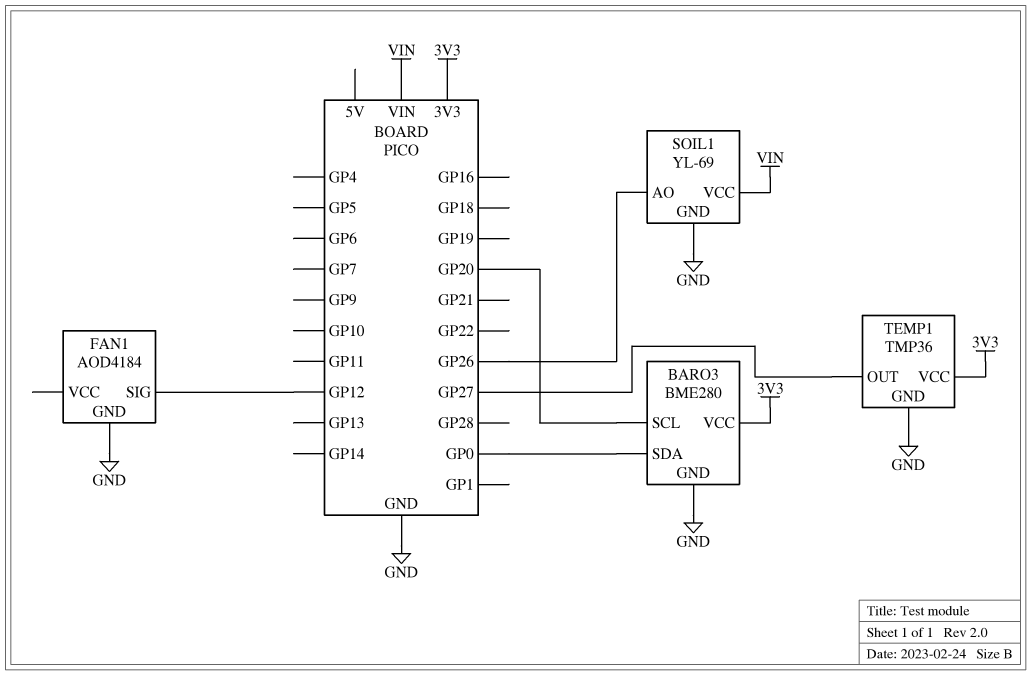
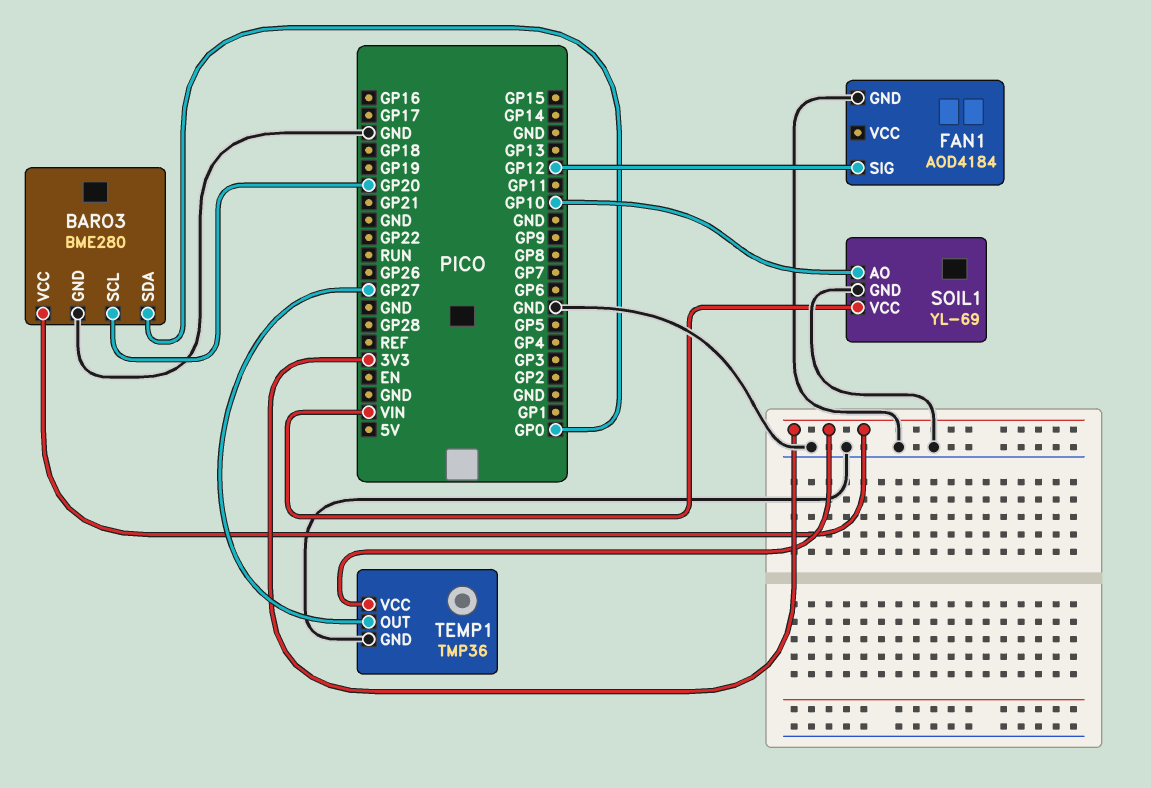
SOIL1 pin AO: GP26 -> GP10

